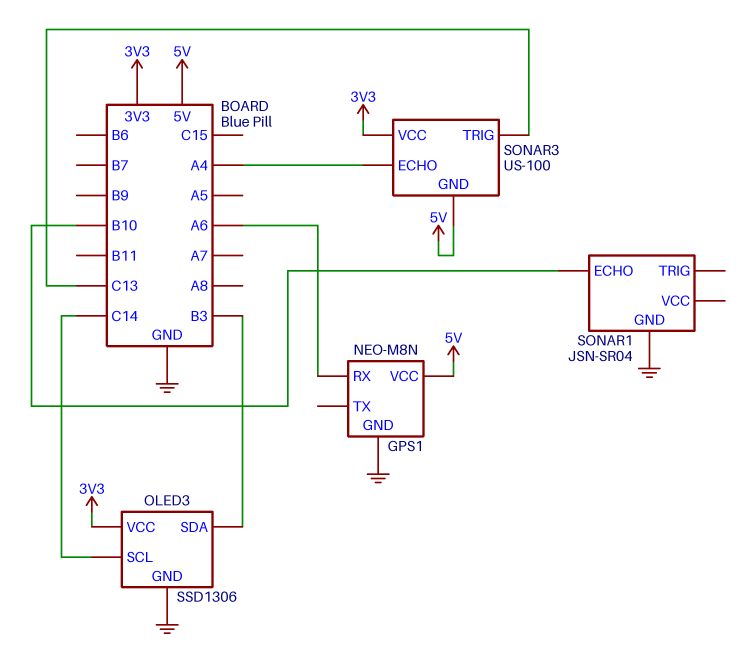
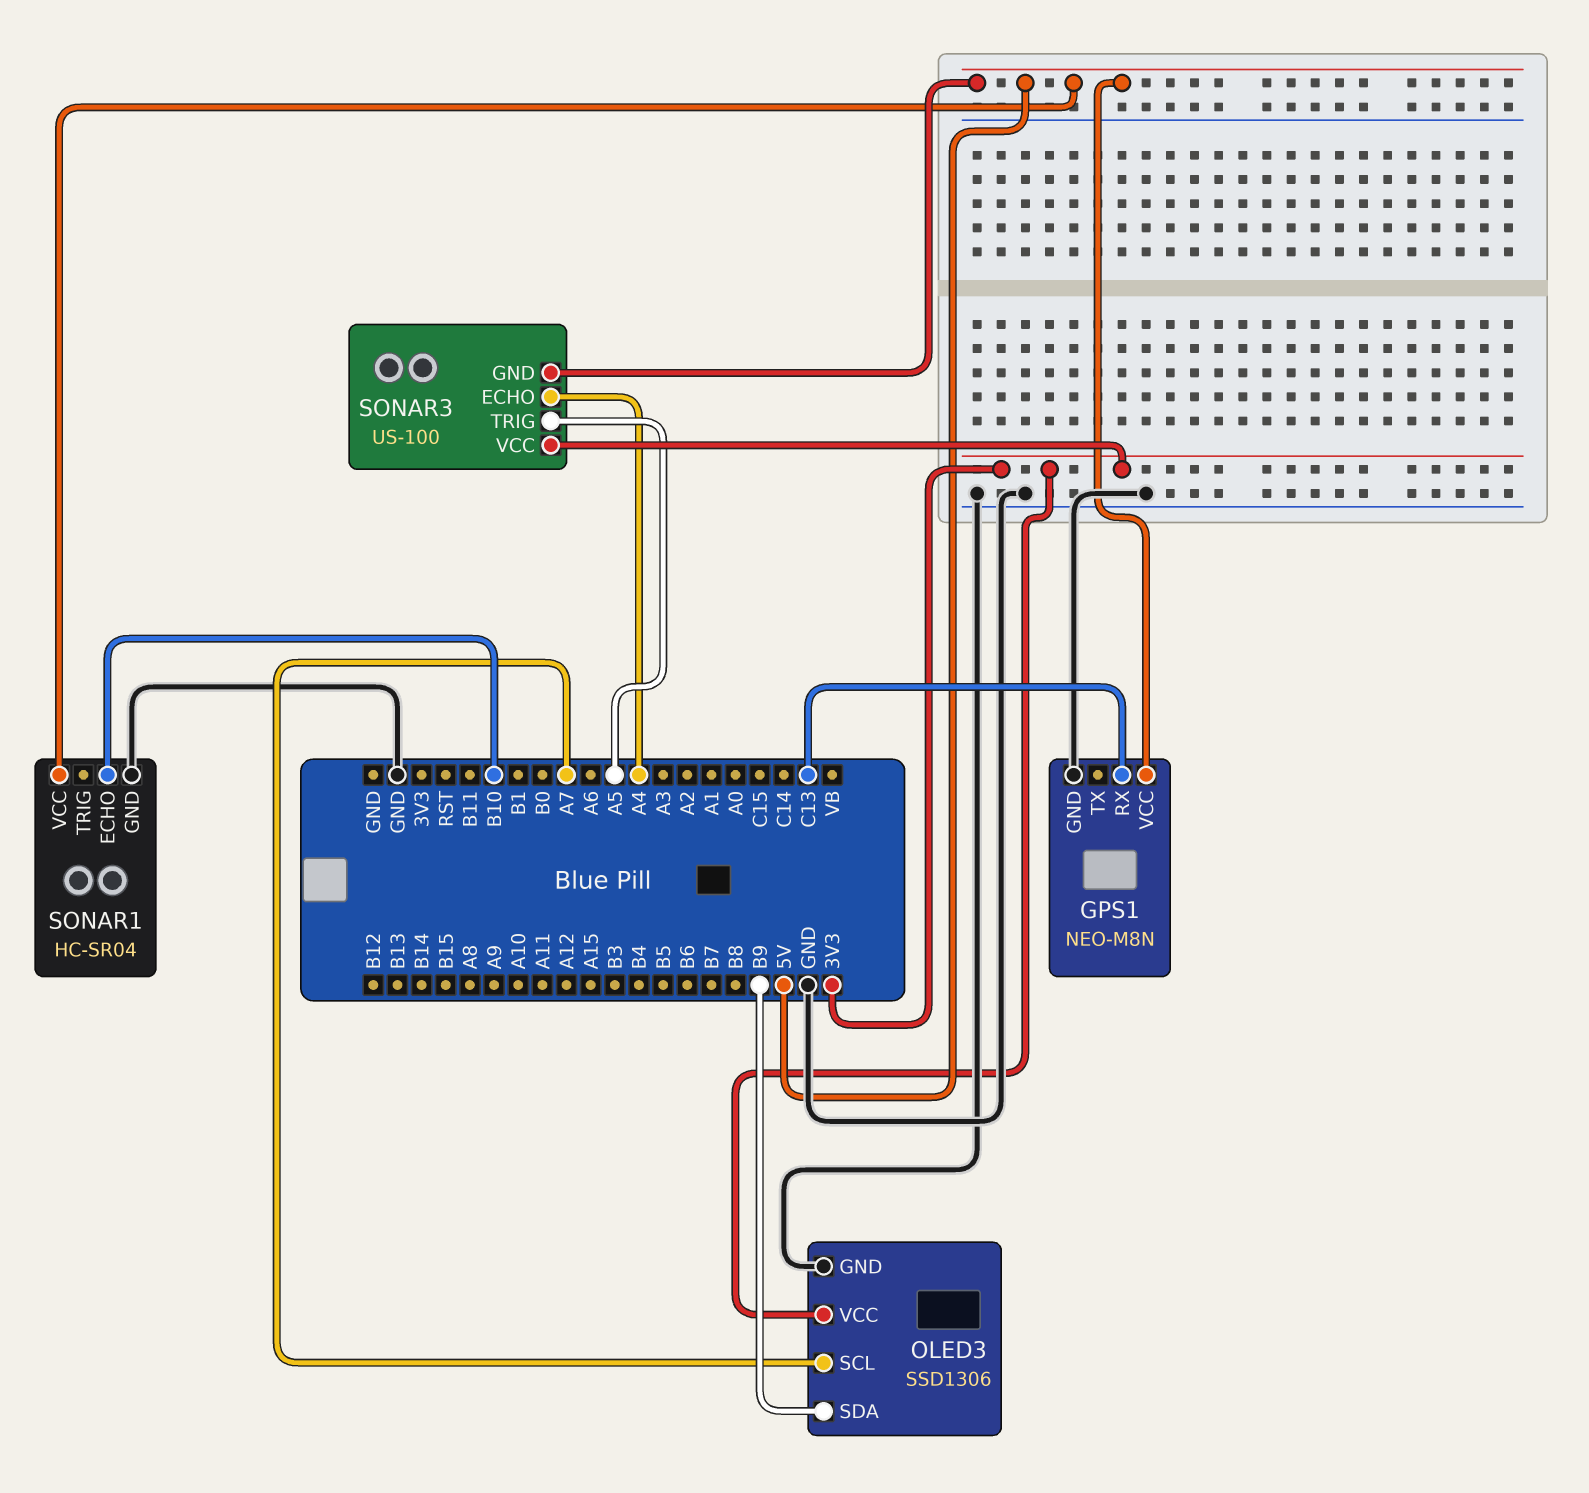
GPS1 pin RX: A6 -> C13
OLED3 pin SCL: C14 -> A7
OLED3 pin SDA: B3 -> B9
SONAR1: JSN-SR04 -> HC-SR04
SONAR1 pin VCC: none -> 5V
SONAR3 pin TRIG: C13 -> A5

